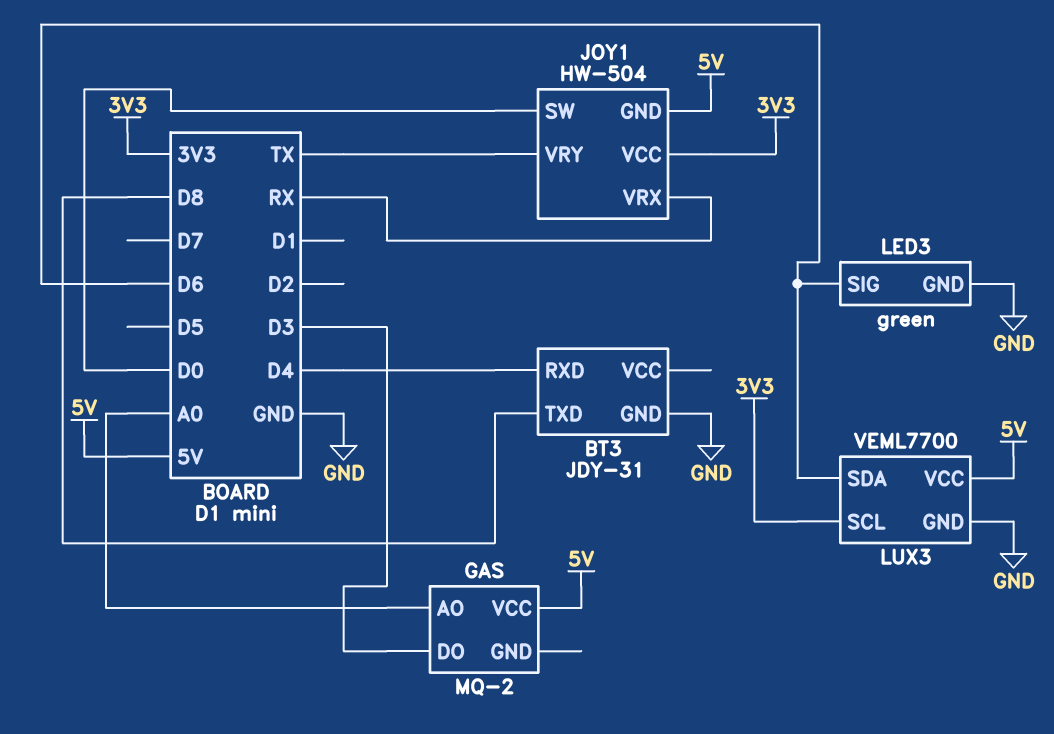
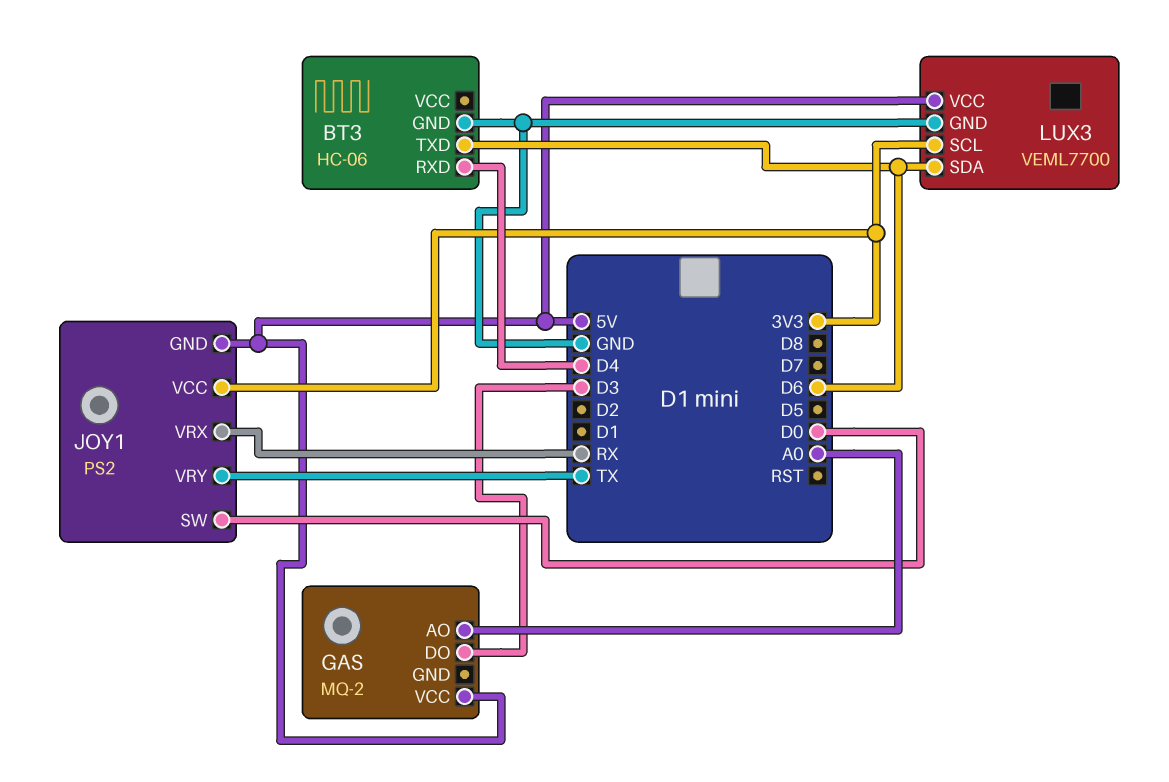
BT3: JDY-31 -> HC-06
BT3 pin TXD: D8 -> D6
JOY1: HW-504 -> PS2
LED3: green -> none
LED3 pin GND: GND -> none
LED3 pin SIG: D6 -> none

